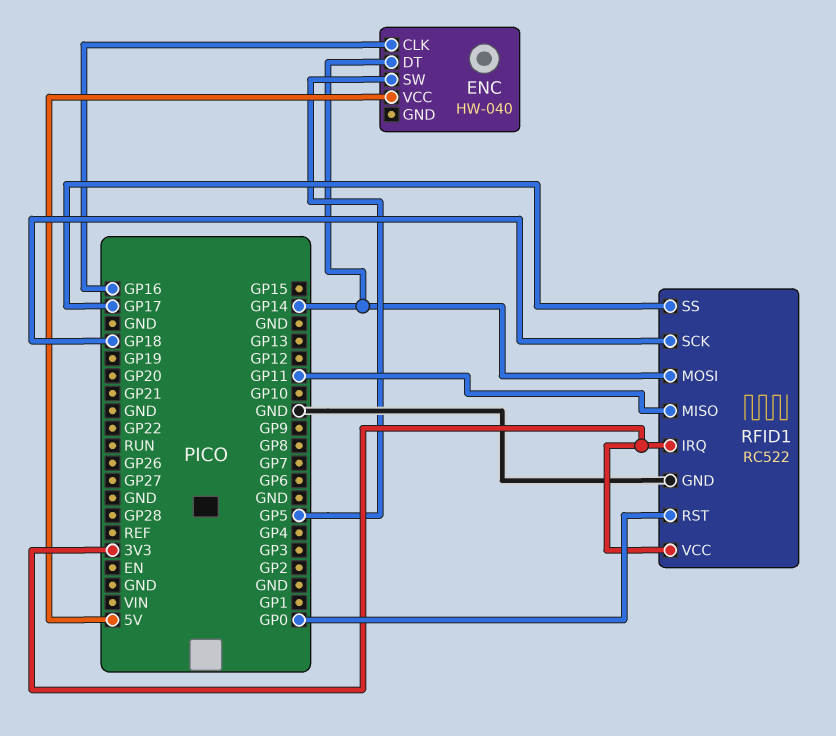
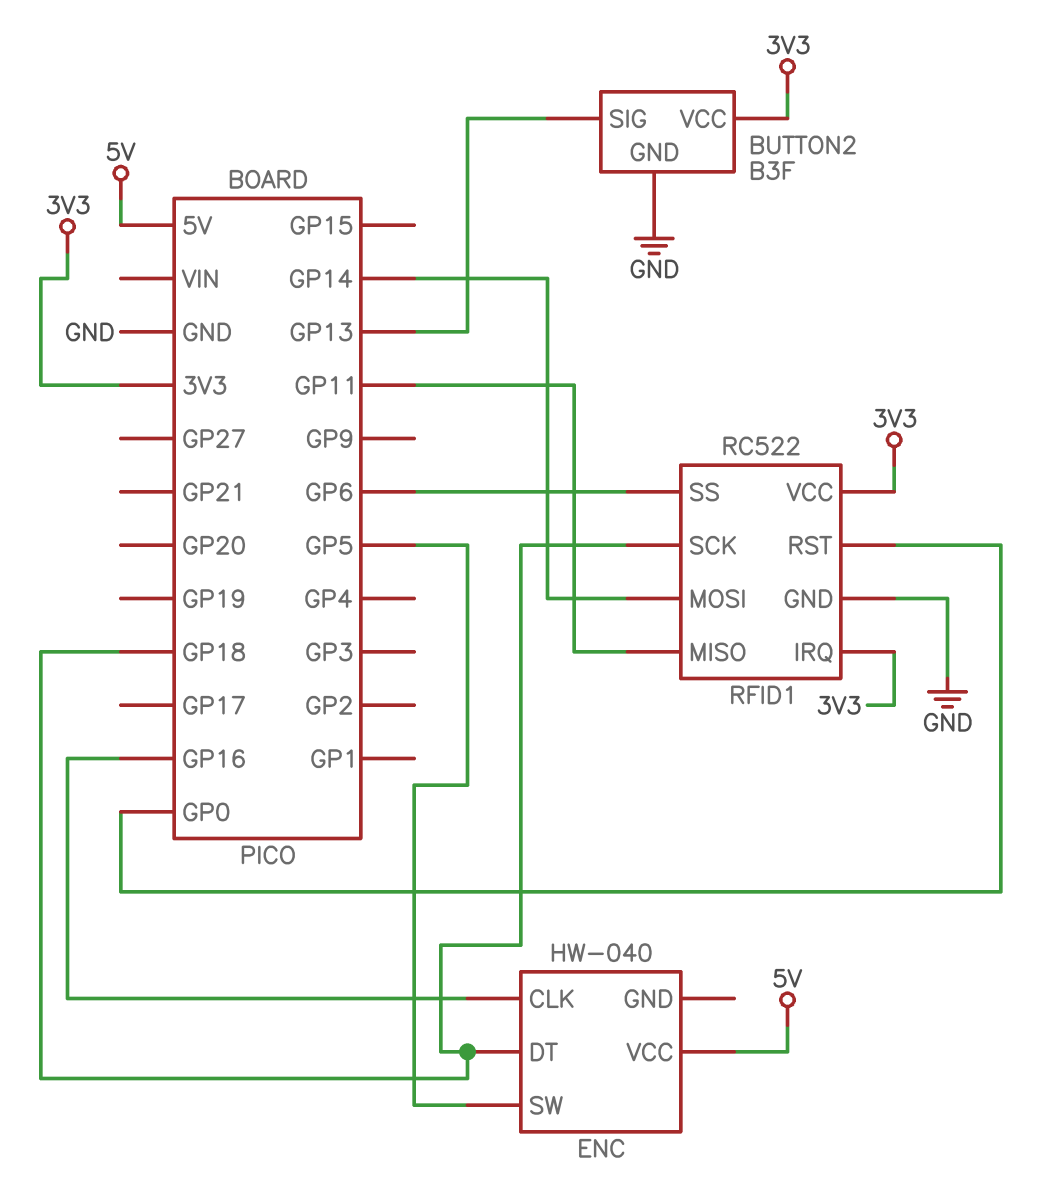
BUTTON2: none -> B3F
BUTTON2 pin GND: none -> GND
BUTTON2 pin SIG: none -> GP13
BUTTON2 pin VCC: none -> 3V3
ENC pin DT: GP14 -> GP18
RFID1 pin SS: GP17 -> GP6

